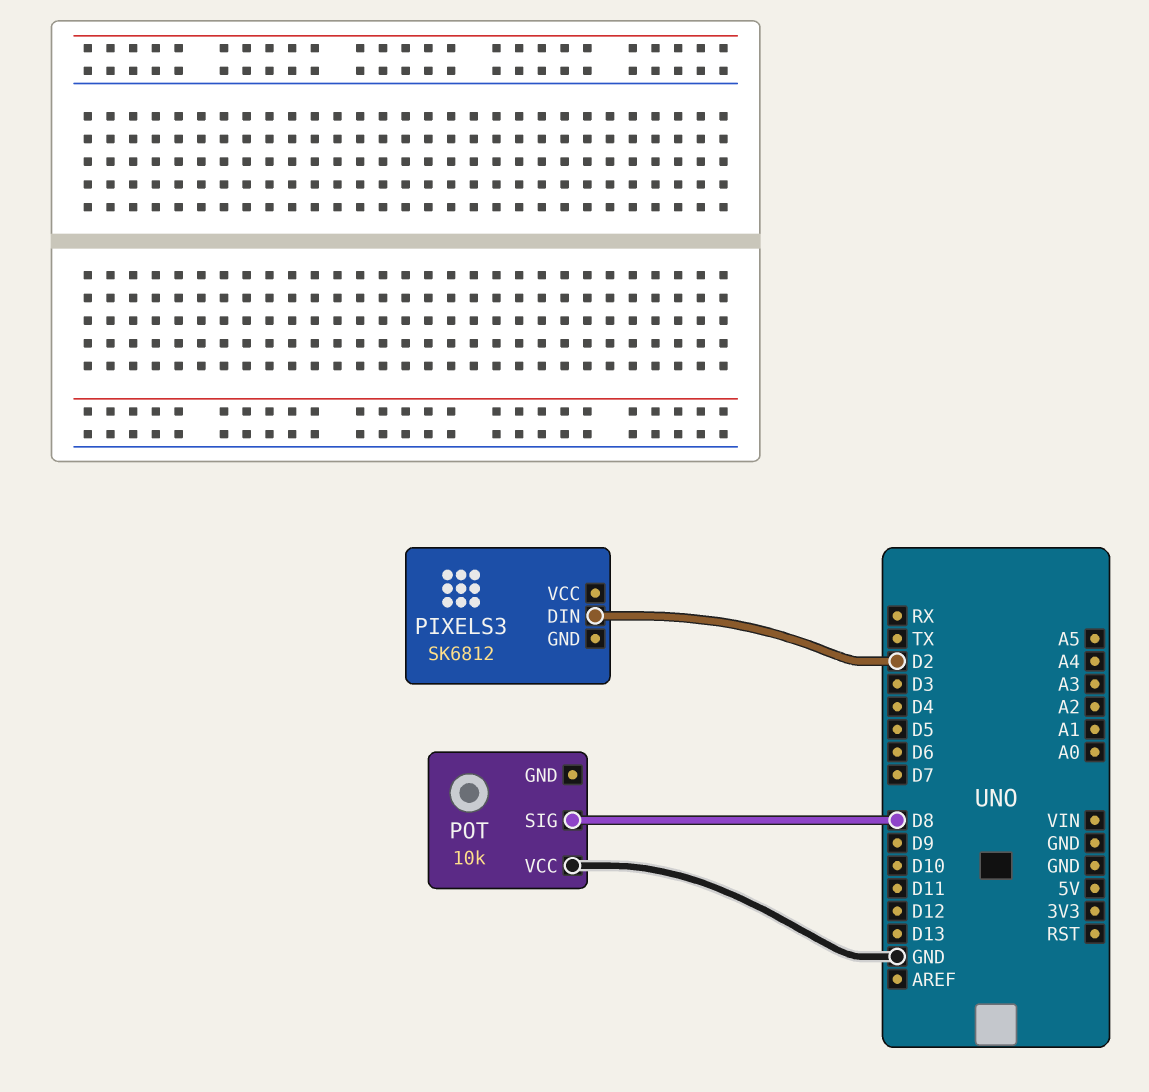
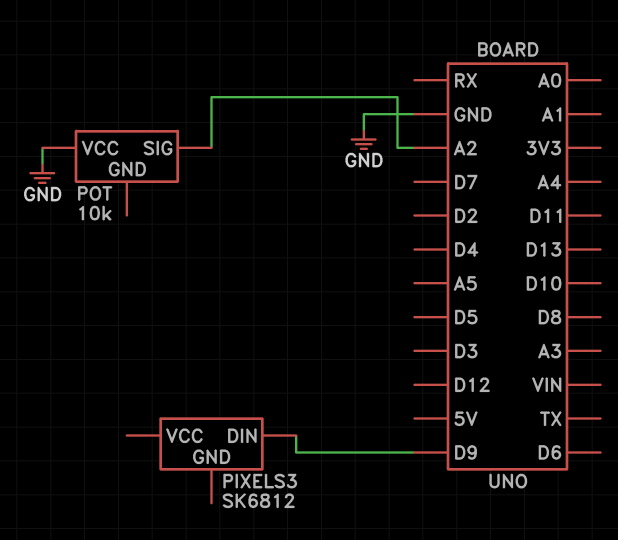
PIXELS3 pin DIN: D2 -> D9
POT pin SIG: D8 -> A2

